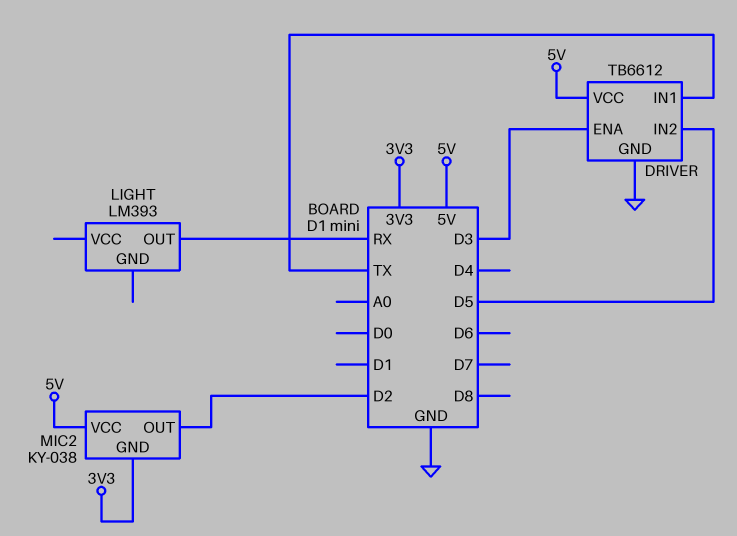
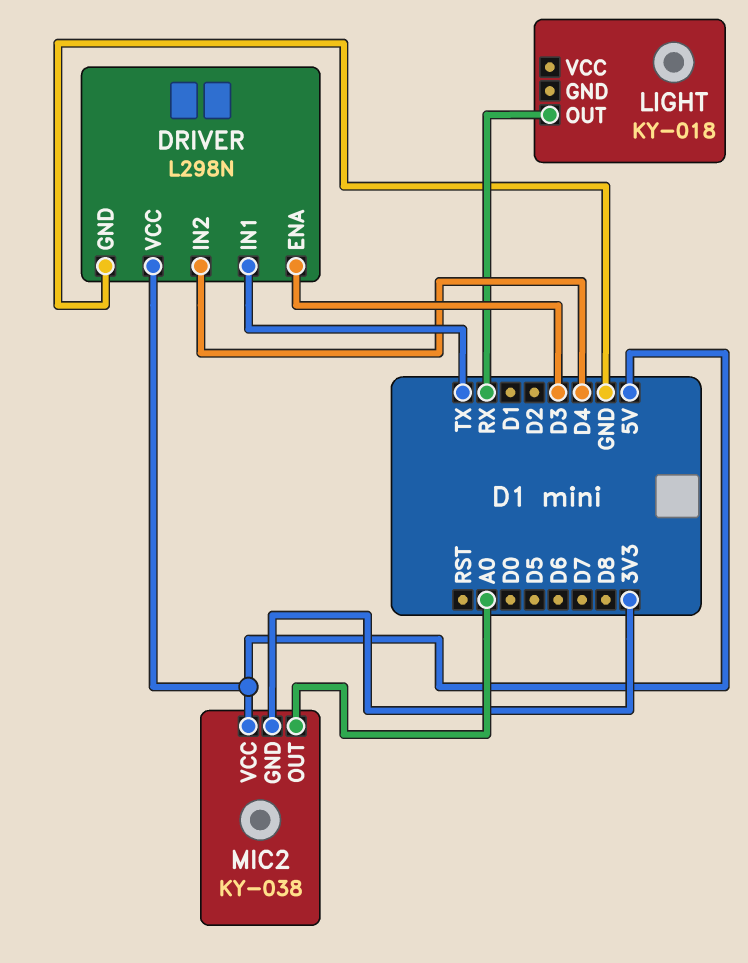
DRIVER: TB6612 -> L298N
DRIVER pin IN2: D5 -> D4
LIGHT: LM393 -> KY-018
MIC2 pin OUT: D2 -> A0

